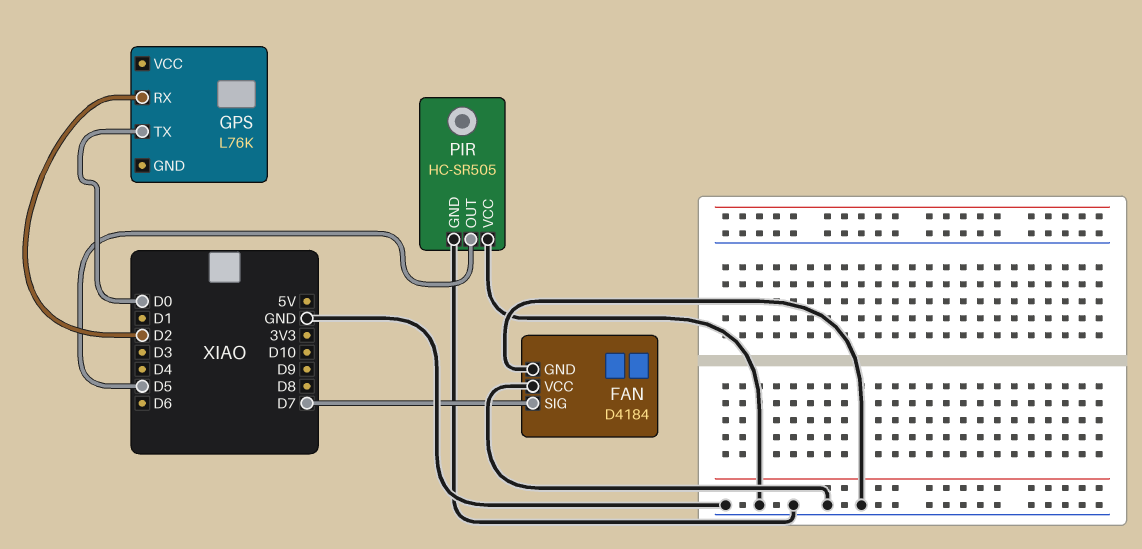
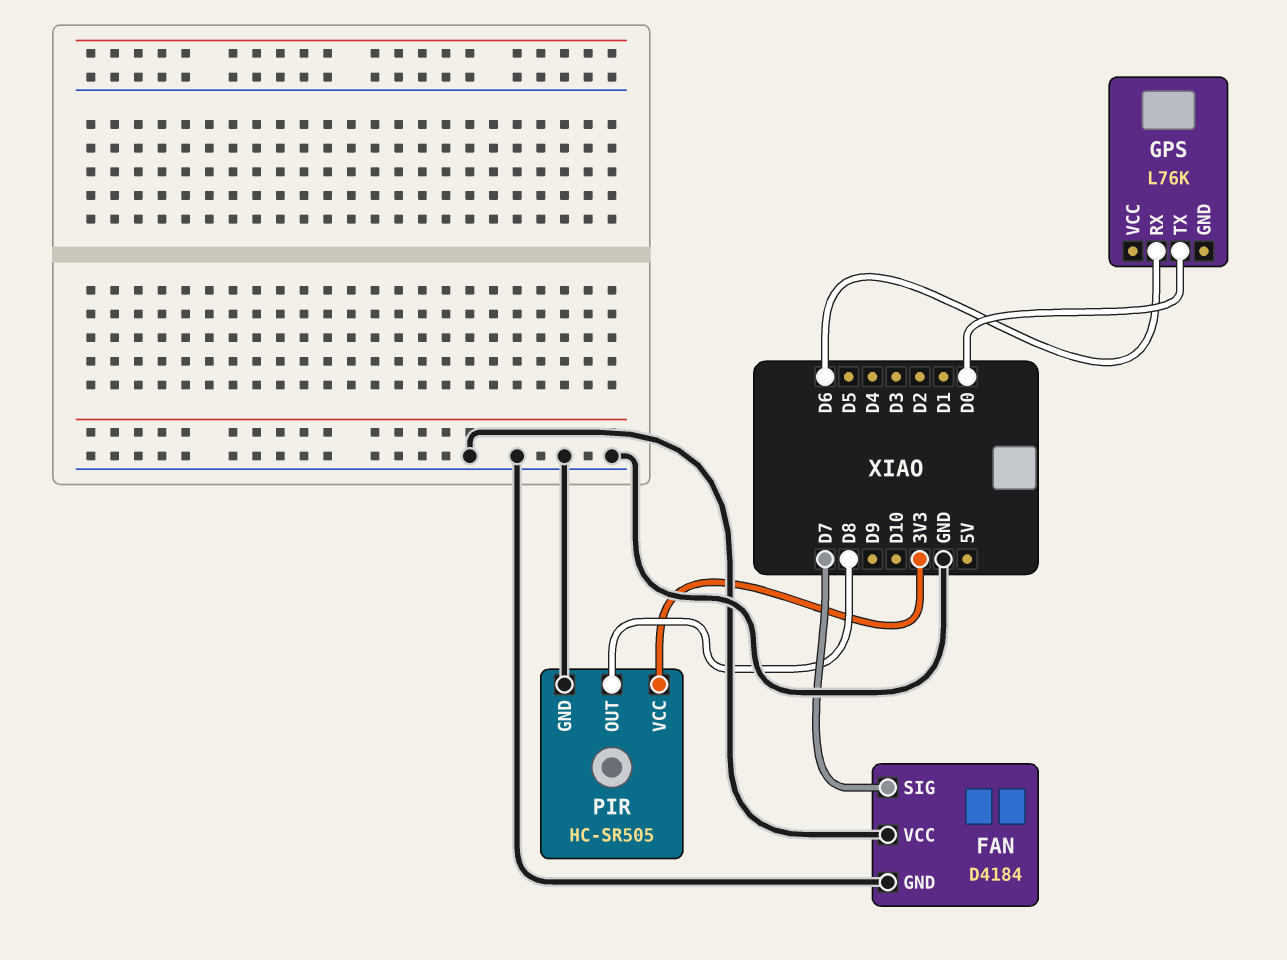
GPS pin RX: D2 -> D6
PIR pin OUT: D5 -> D8
PIR pin VCC: GND -> 3V3

